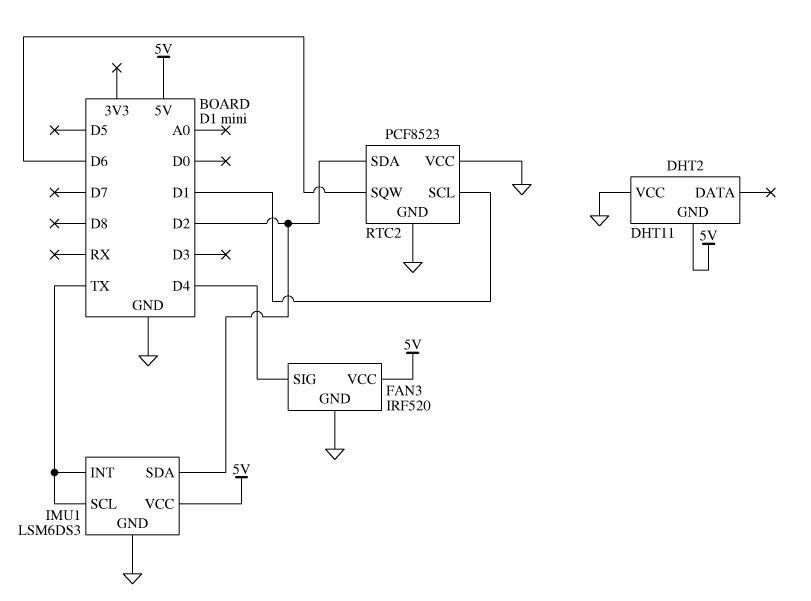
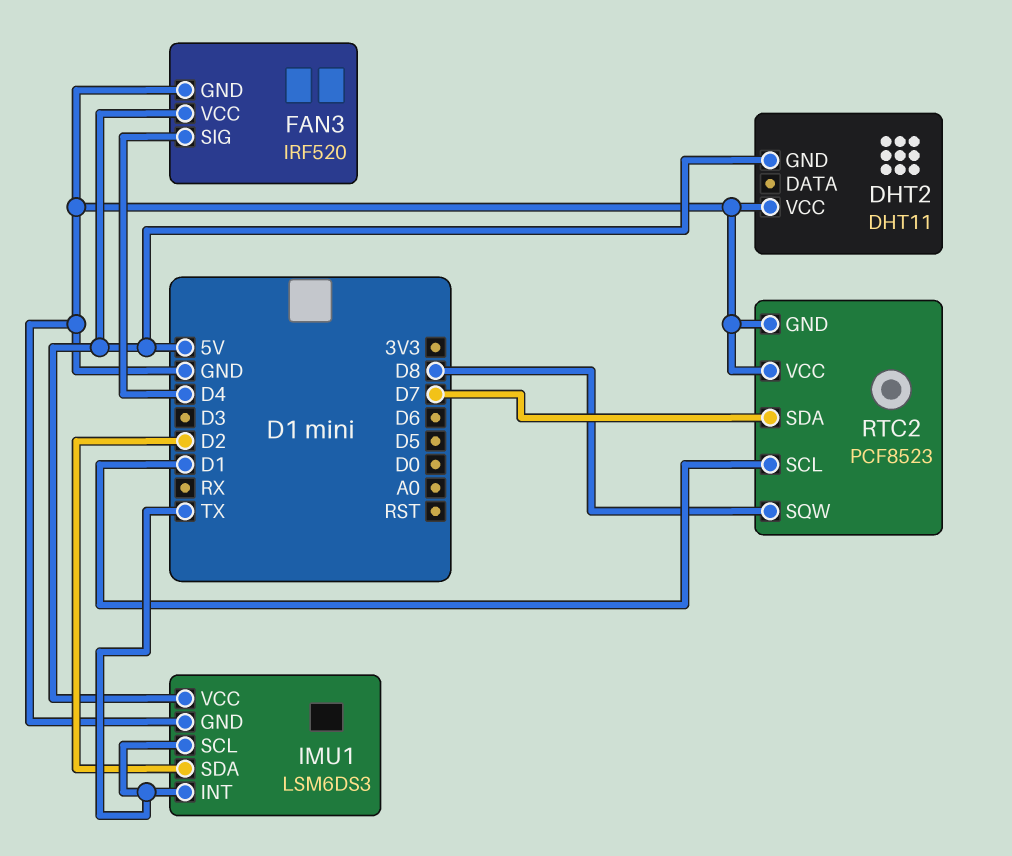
RTC2 pin SDA: D2 -> D7
RTC2 pin SQW: D6 -> D8

